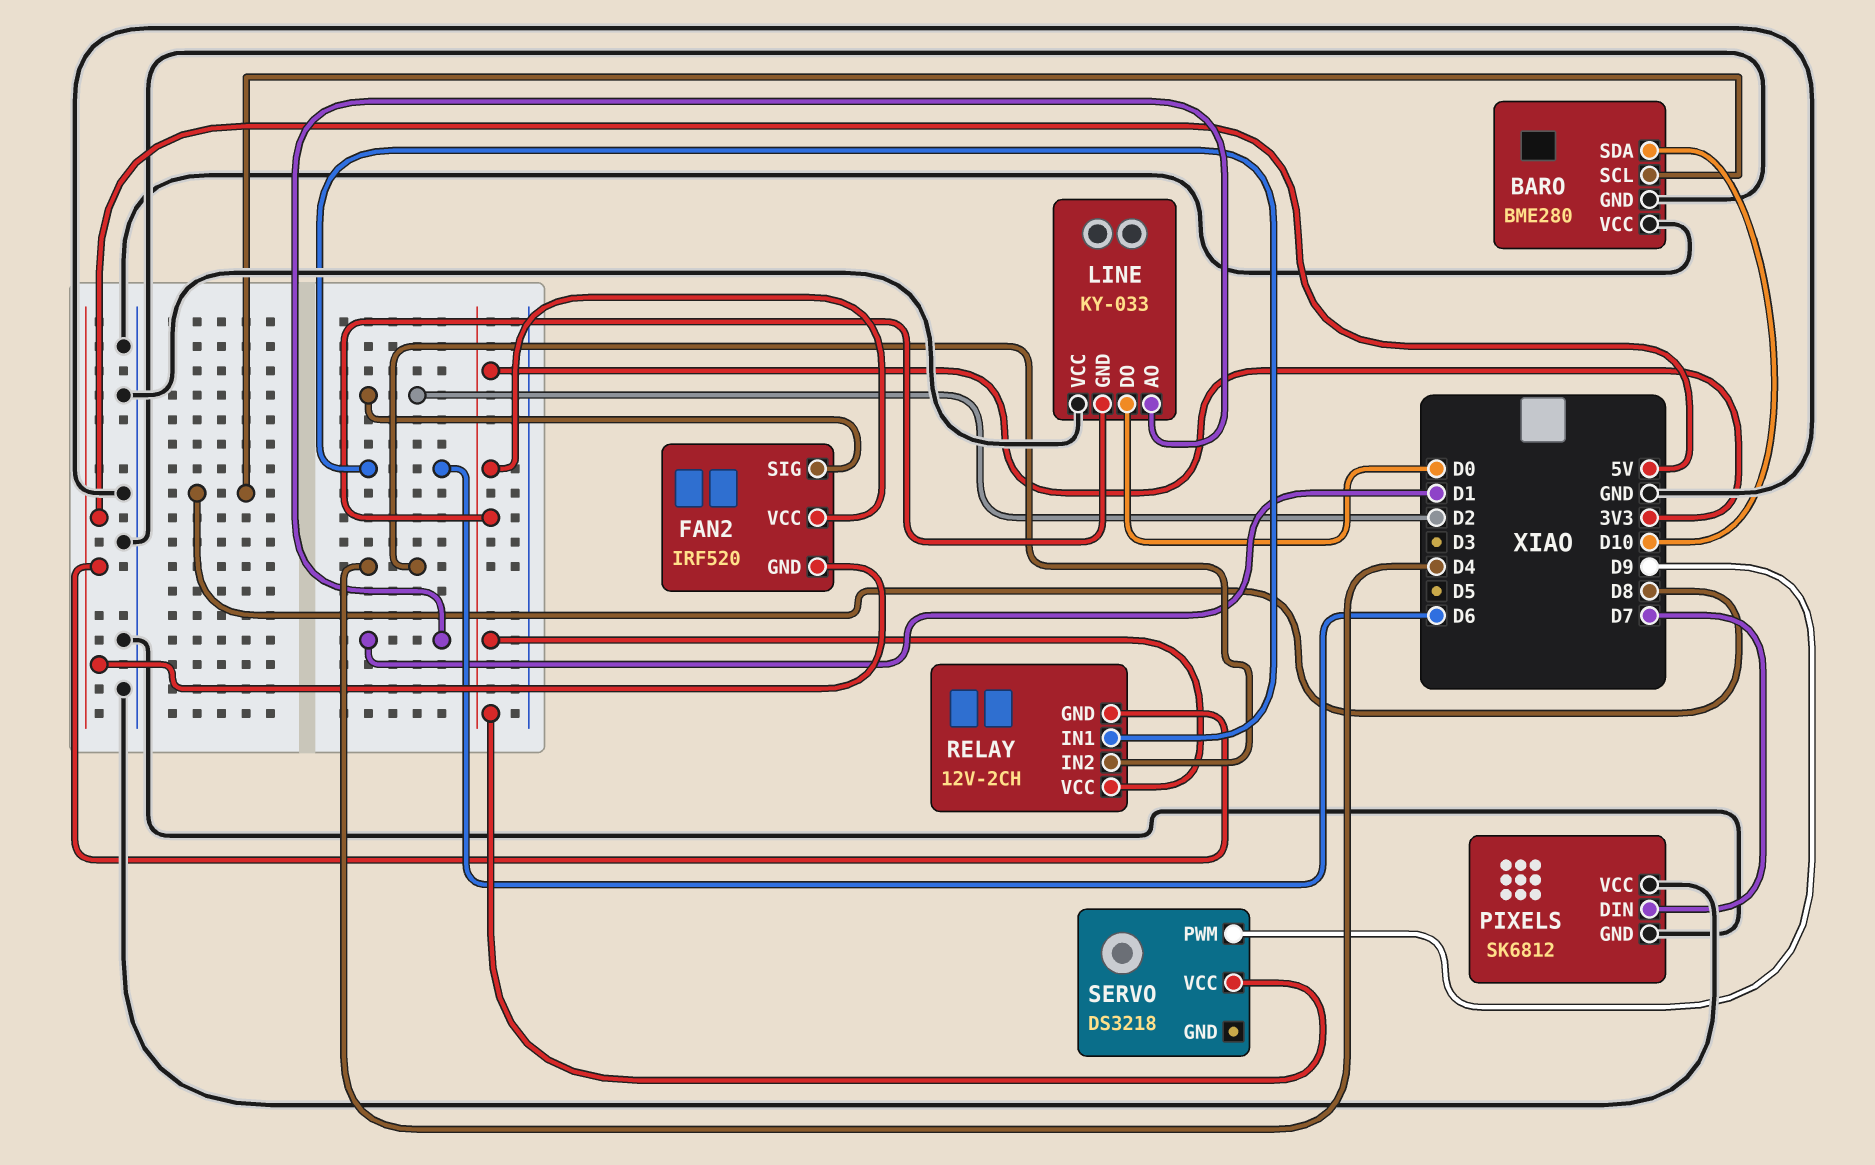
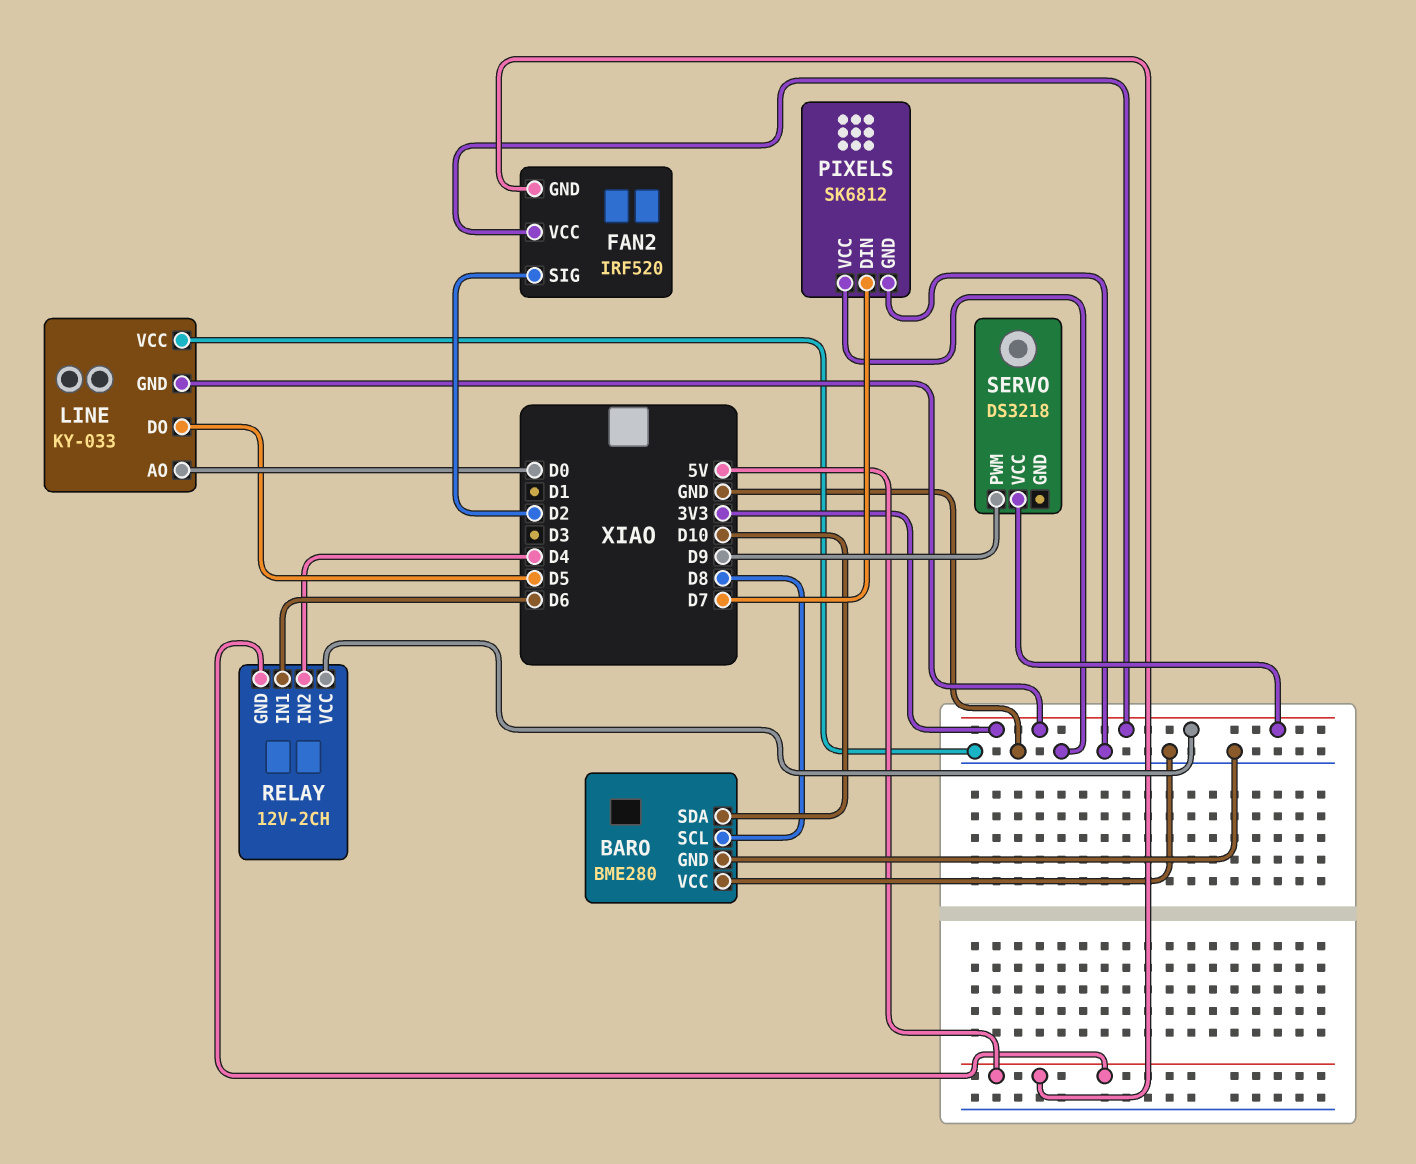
LINE pin AO: D1 -> D0
LINE pin DO: D0 -> D5

